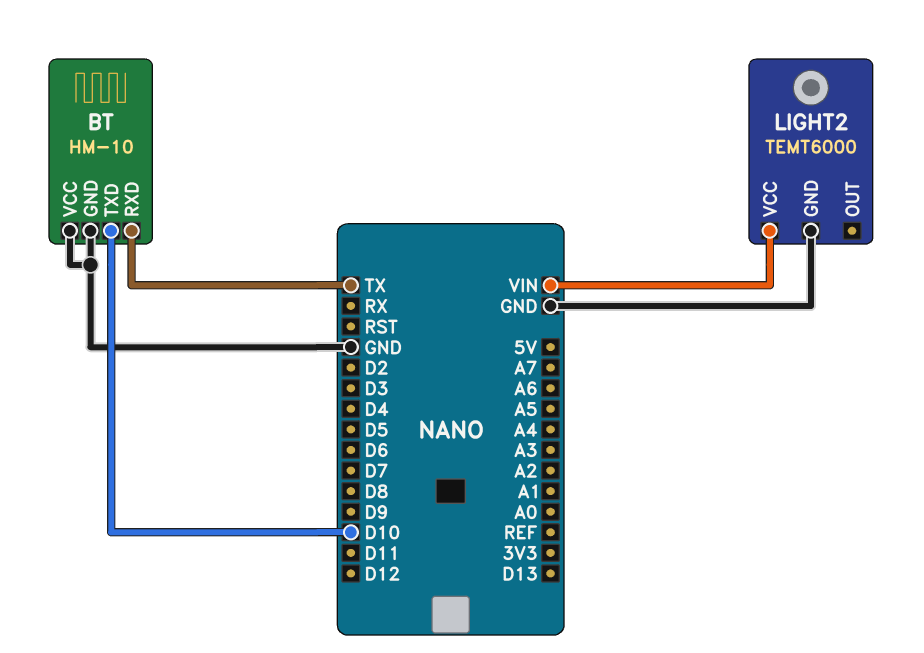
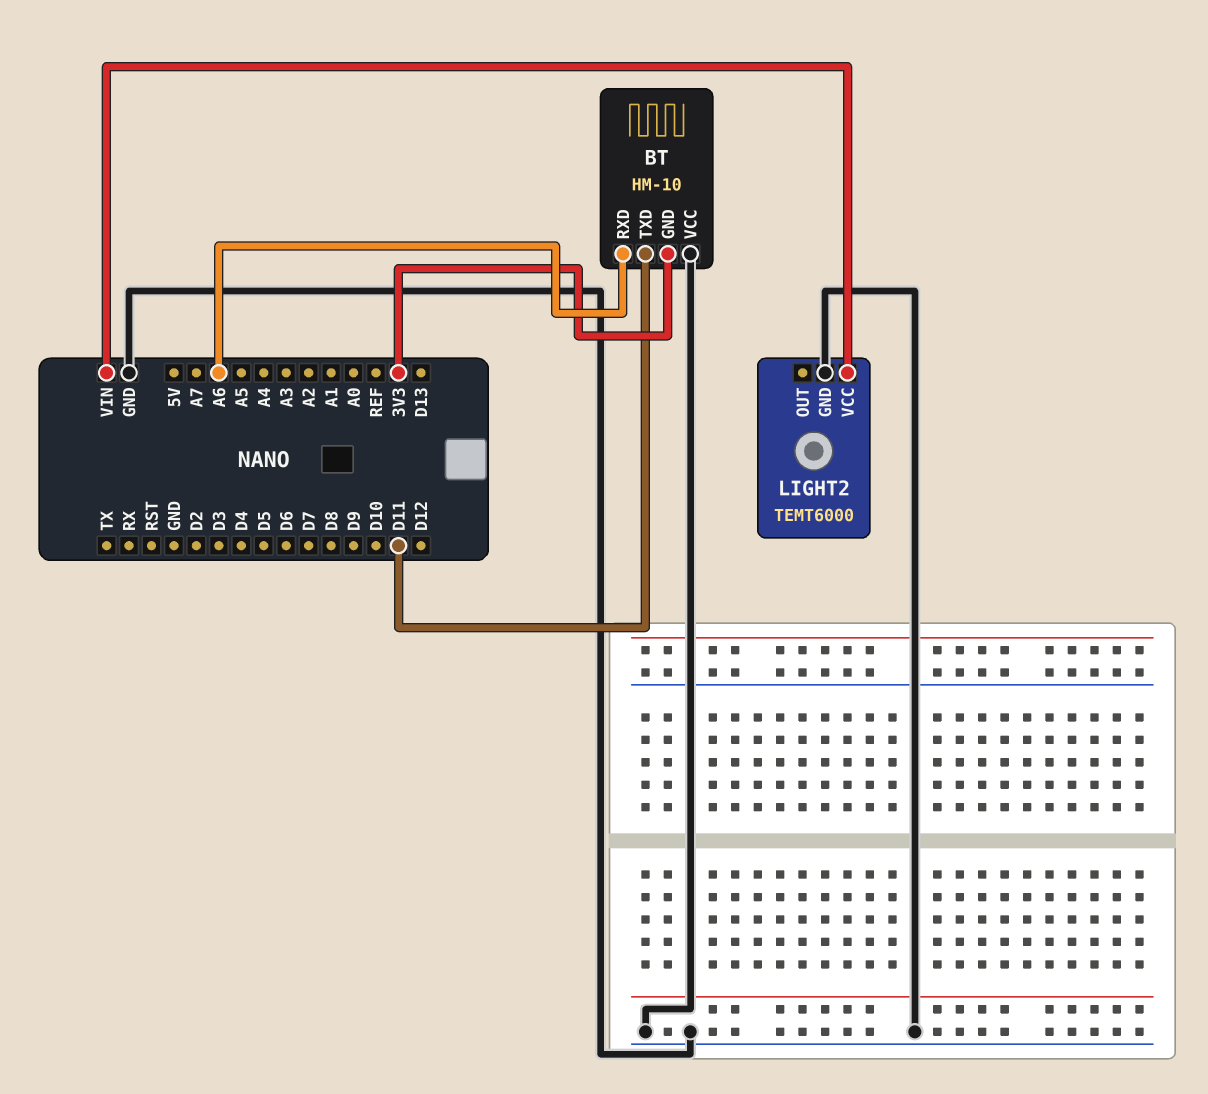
BT pin GND: GND -> 3V3
BT pin RXD: TX -> A6
BT pin TXD: D10 -> D11

